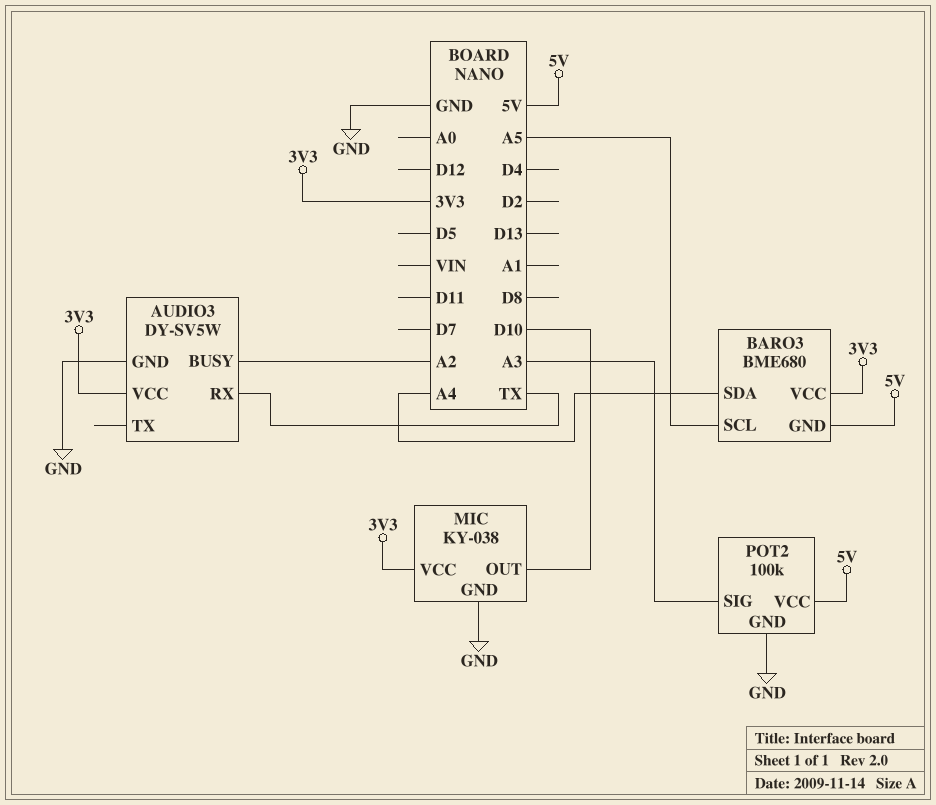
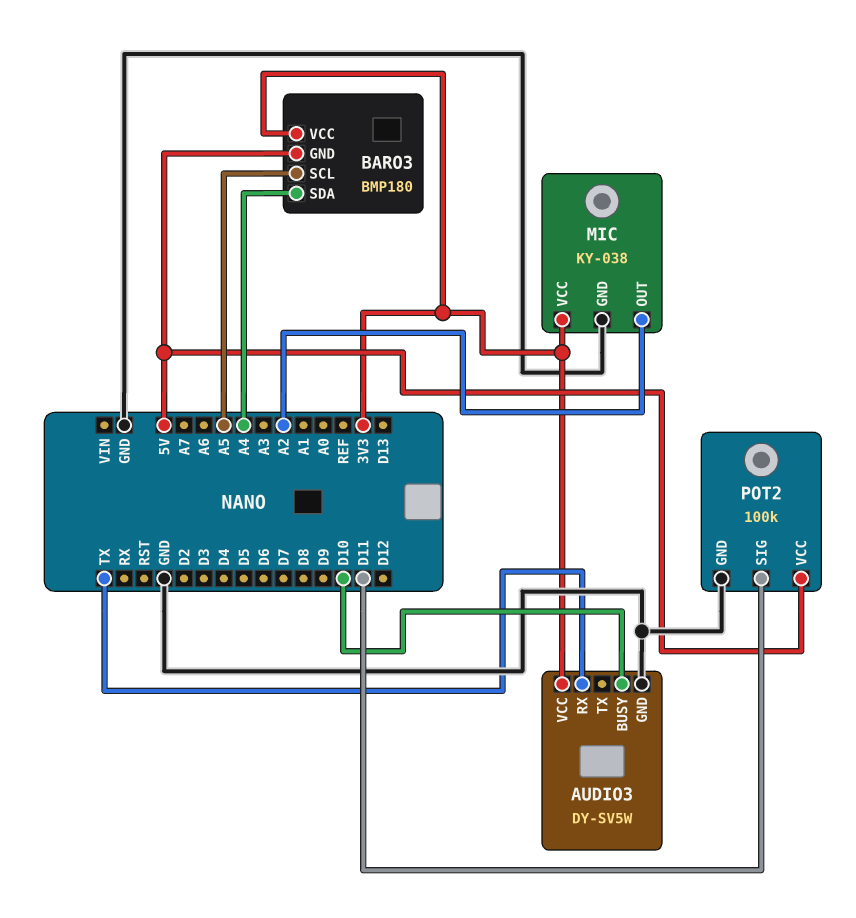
AUDIO3 pin BUSY: A2 -> D10
BARO3: BME680 -> BMP180
MIC pin OUT: D10 -> A2
POT2 pin SIG: A3 -> D11

